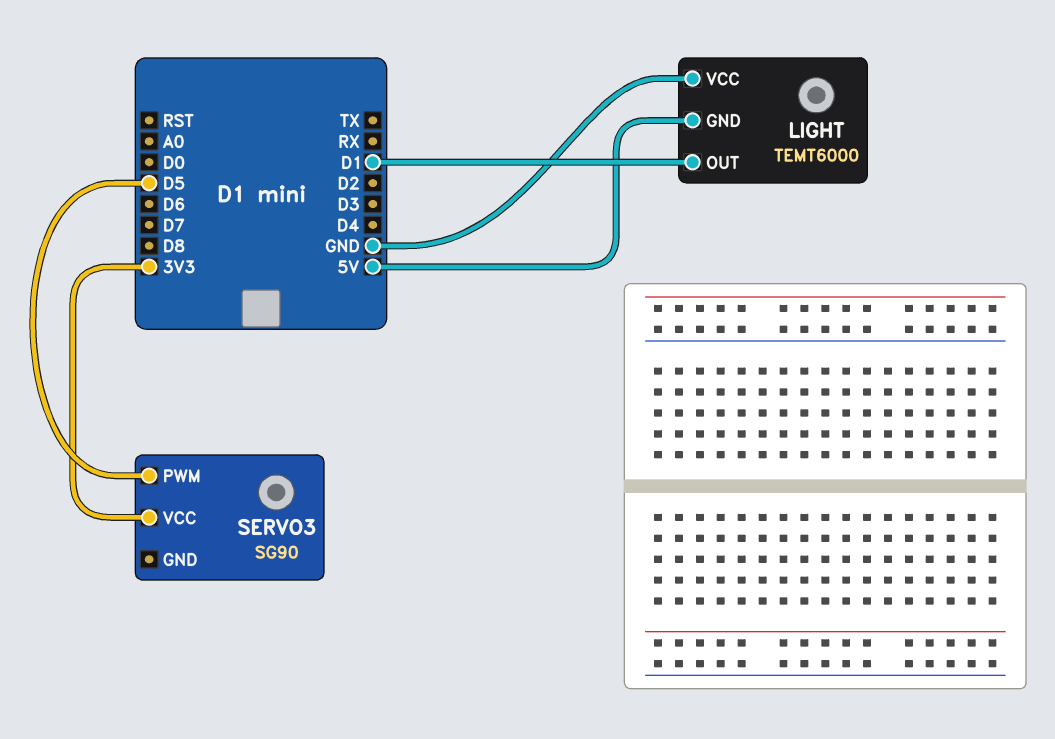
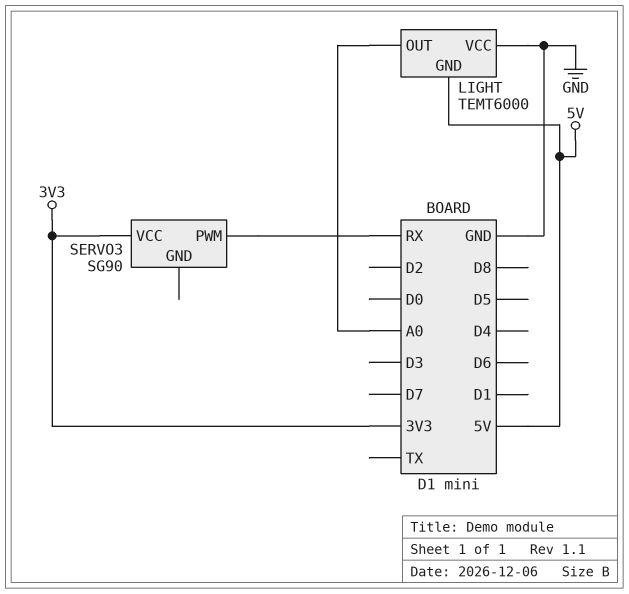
LIGHT pin OUT: D1 -> A0
SERVO3 pin PWM: D5 -> RX

